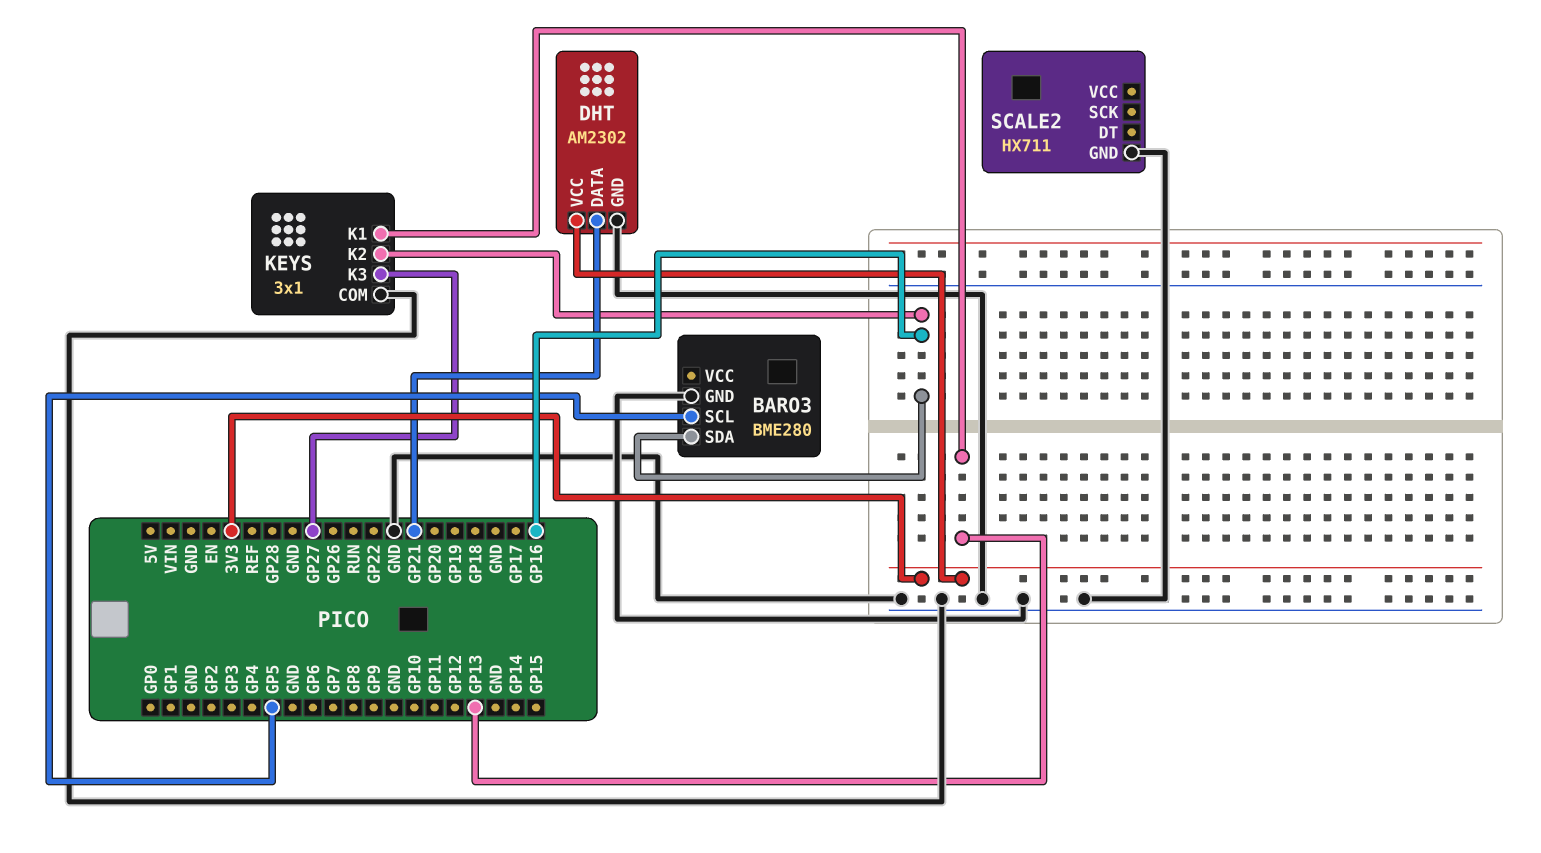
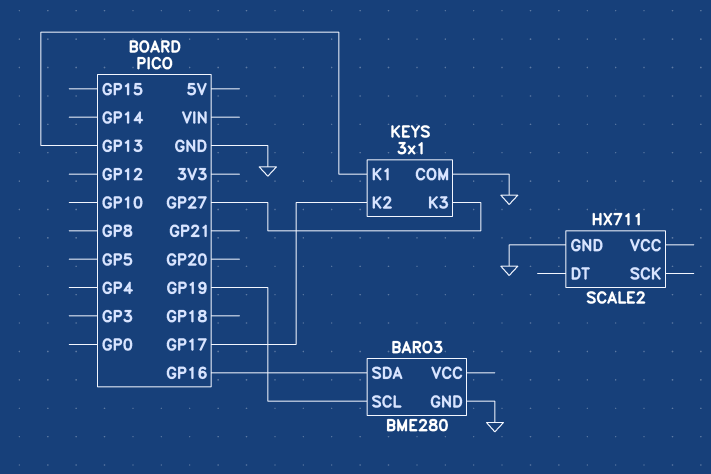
BARO3 pin SCL: GP5 -> GP19
DHT: AM2302 -> none
DHT pin DATA: GP21 -> none
DHT pin GND: GND -> none
DHT pin VCC: 3V3 -> none
KEYS pin K2: GP16 -> GP17

